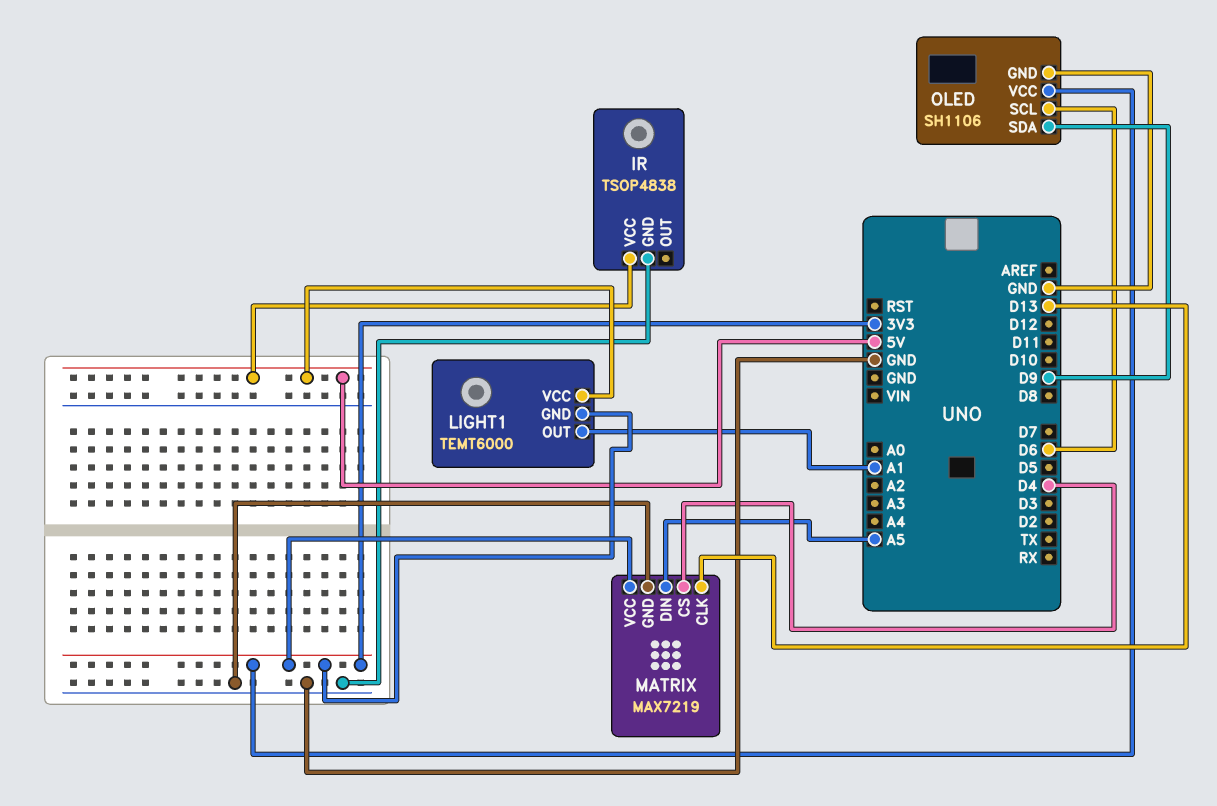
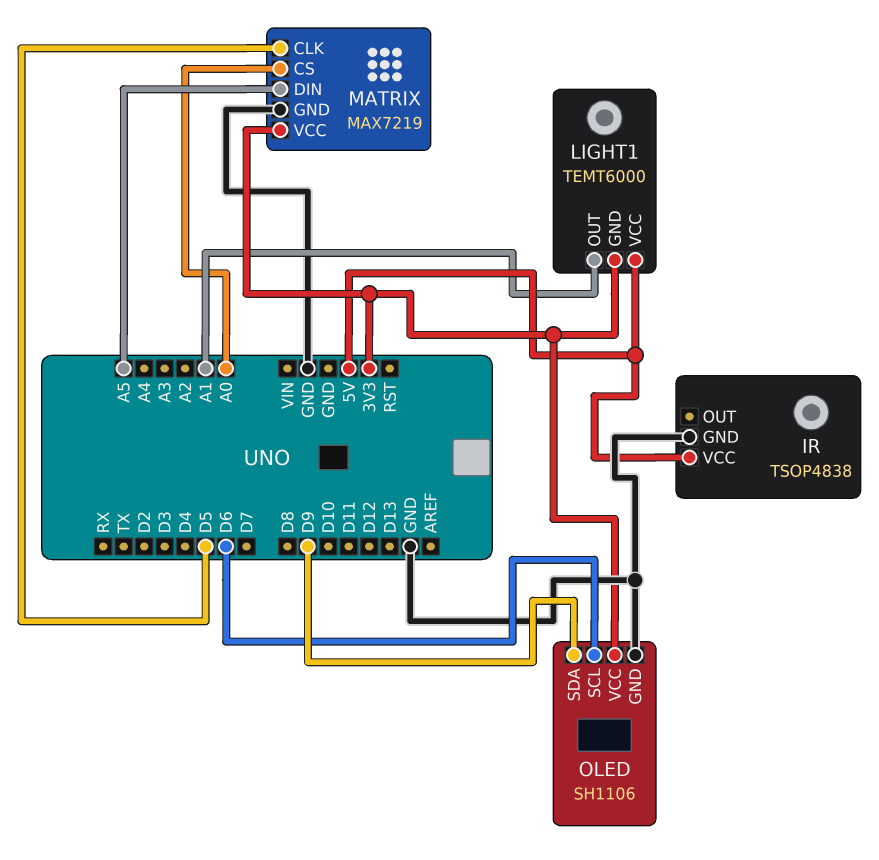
MATRIX pin CLK: D13 -> D5
MATRIX pin CS: D4 -> A0

